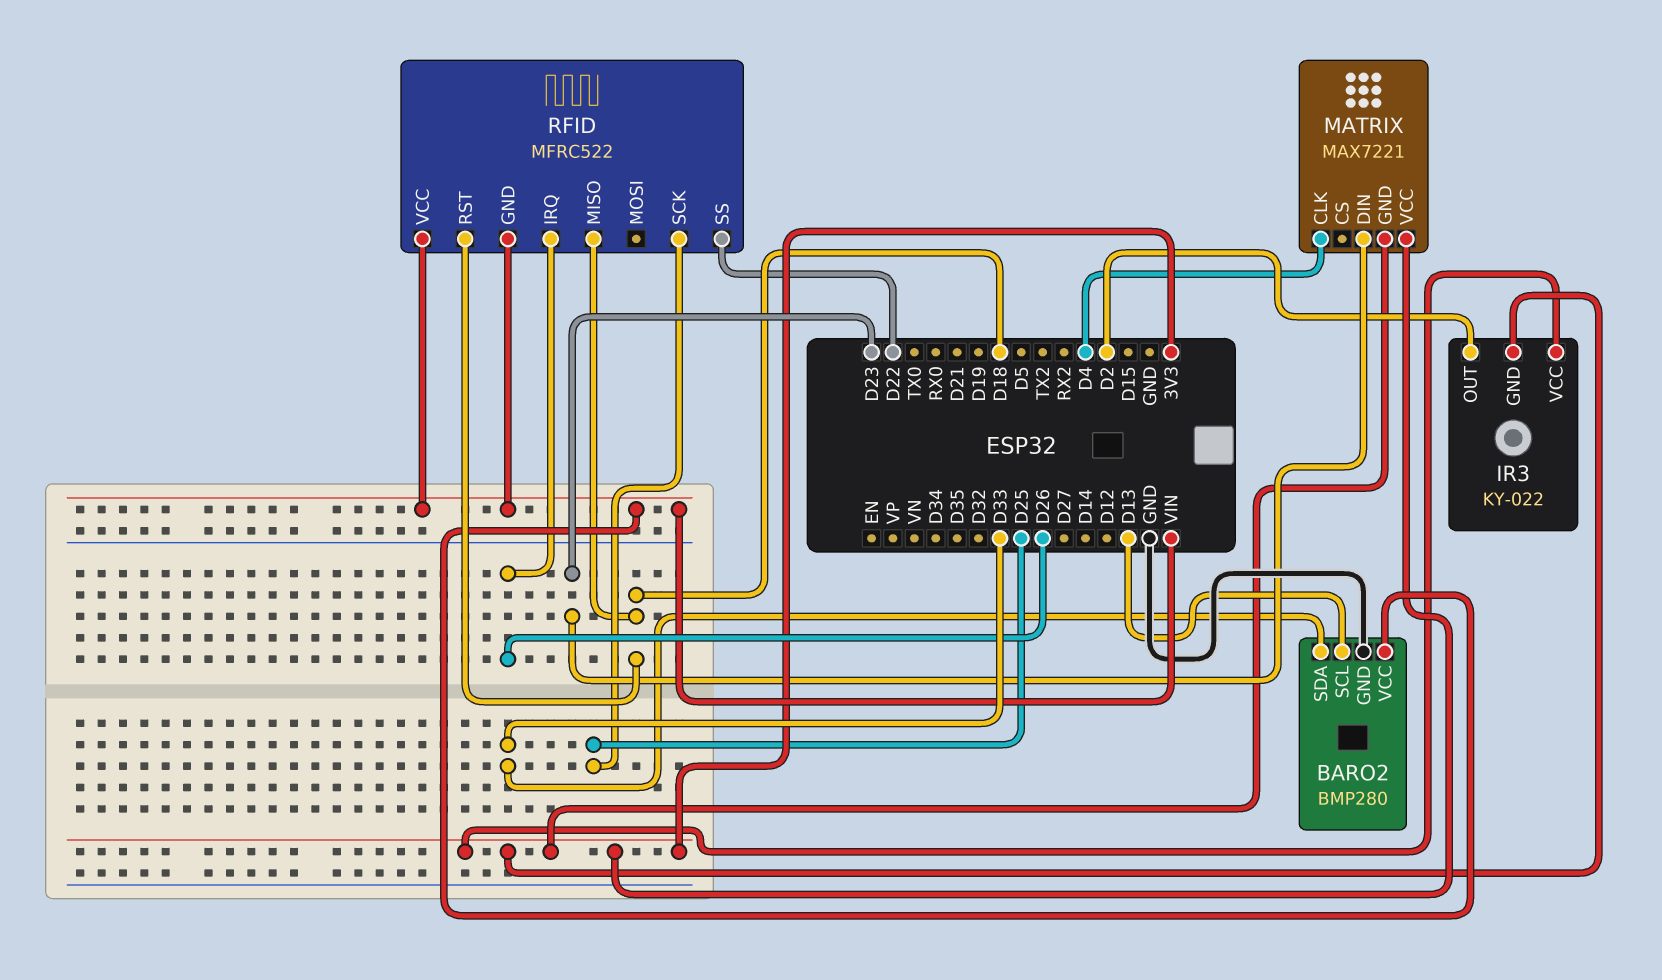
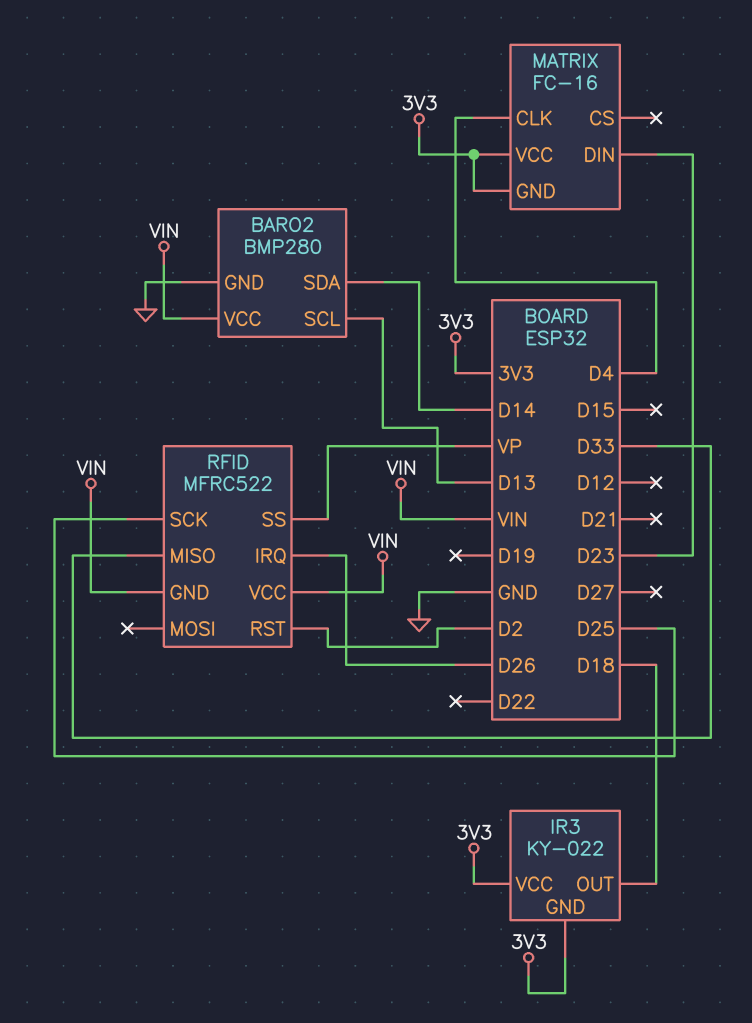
BARO2 pin SDA: D33 -> D14
IR3 pin OUT: D2 -> D18
MATRIX: MAX7221 -> FC-16
RFID pin MISO: D18 -> D33
RFID pin RST: D18 -> D2
RFID pin SS: D22 -> VP

